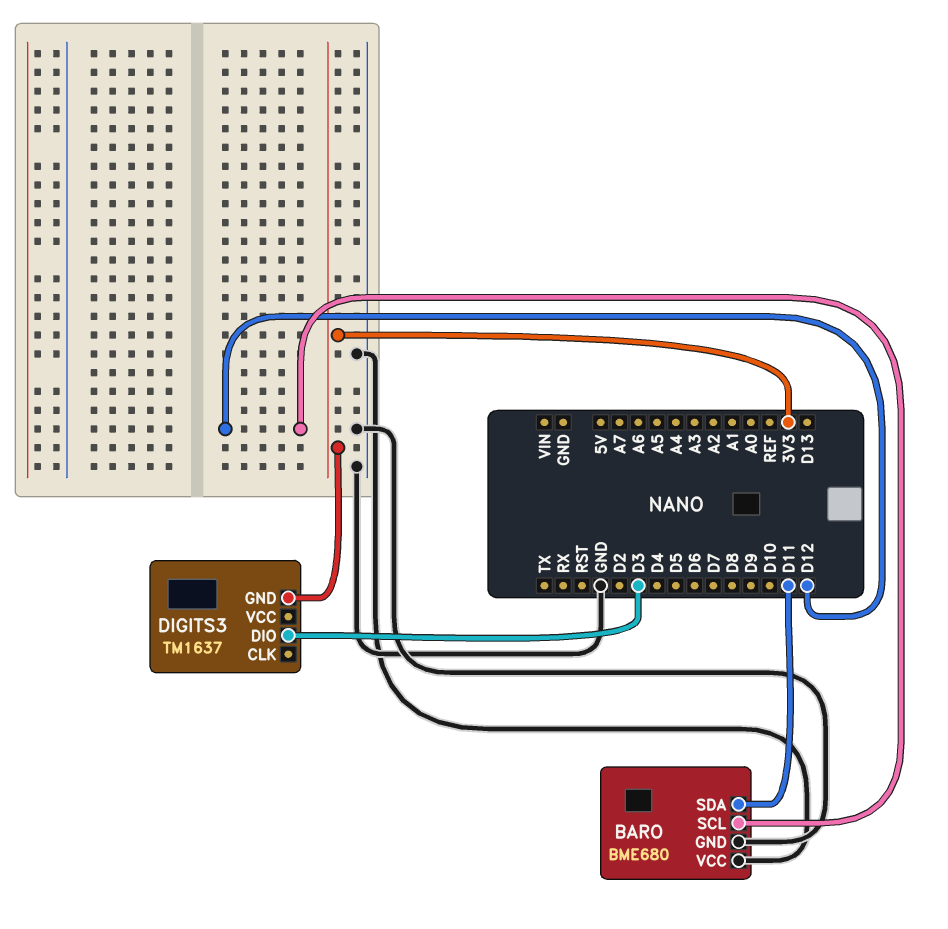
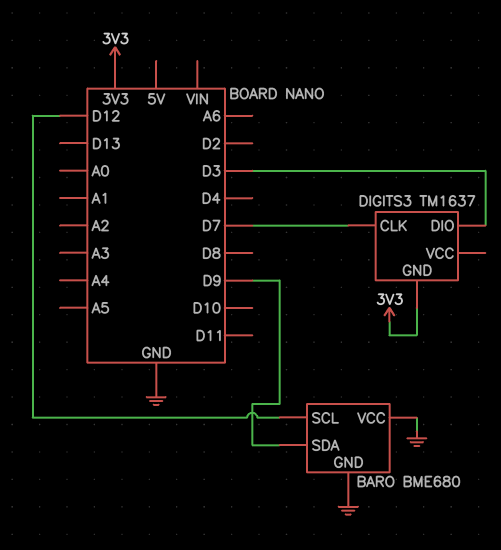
BARO pin SDA: D11 -> D9
DIGITS3 pin CLK: none -> D7

